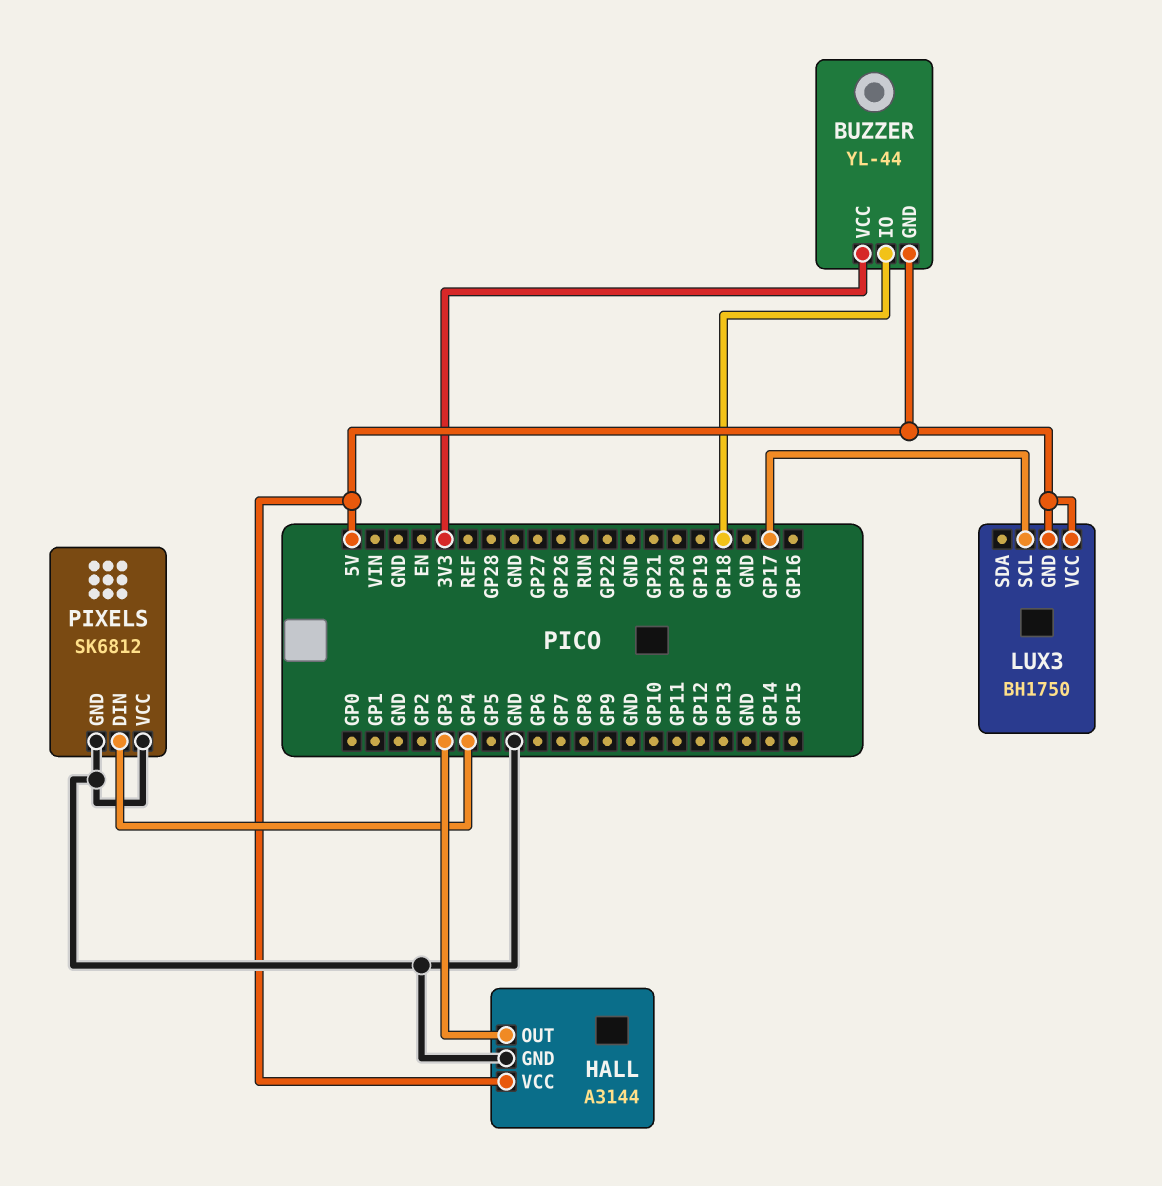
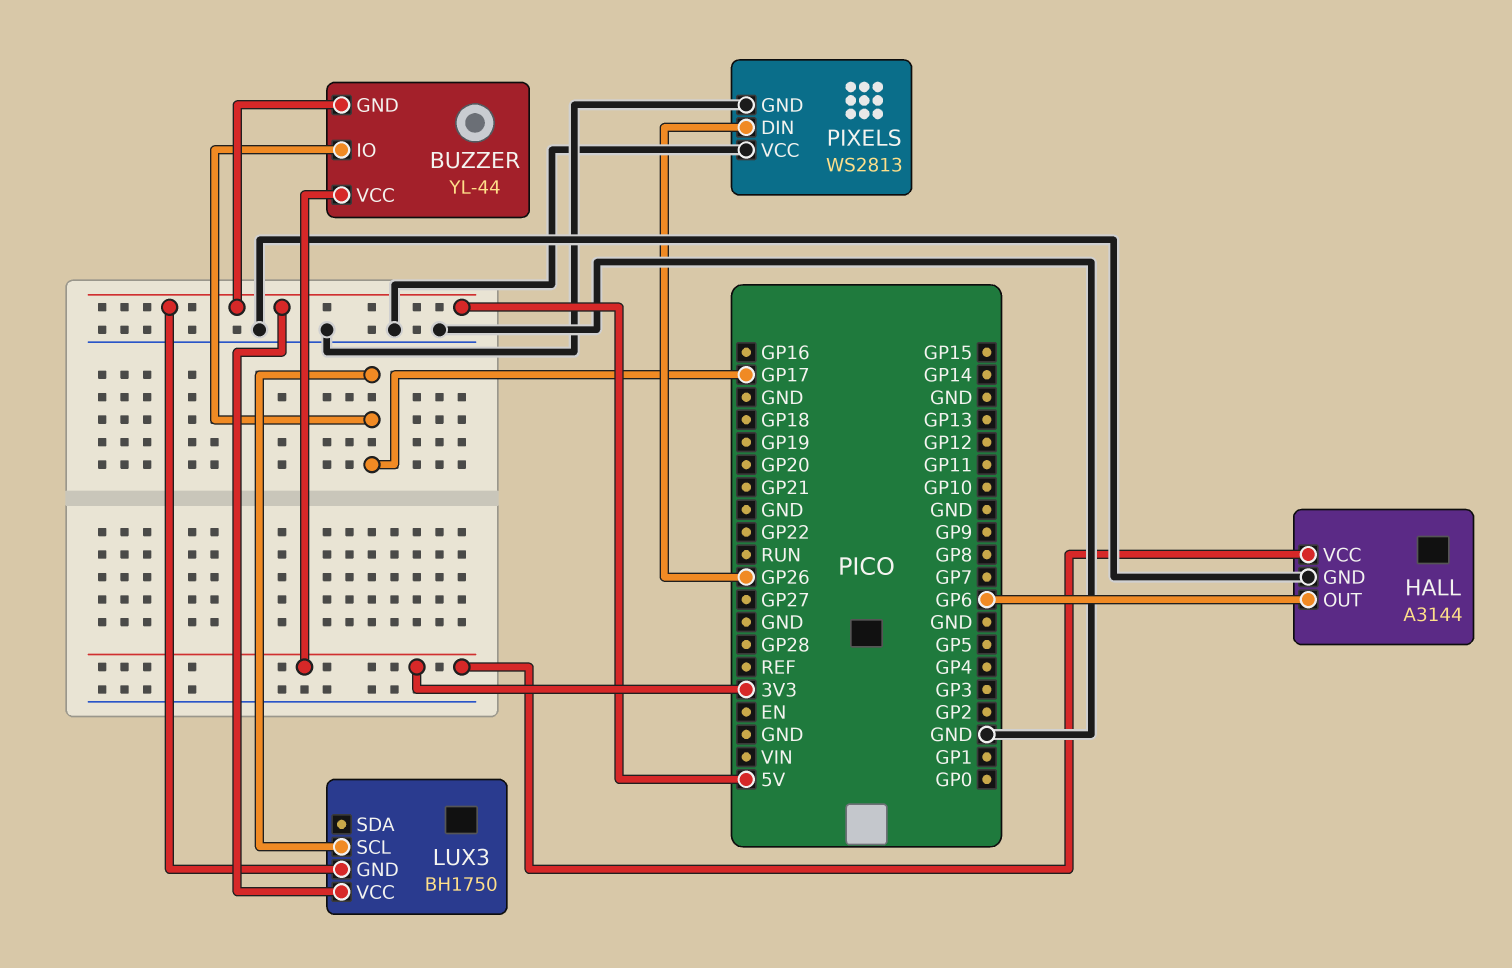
BUZZER pin IO: GP18 -> GP17
HALL pin OUT: GP3 -> GP6
HALL pin VCC: 5V -> 3V3
PIXELS: SK6812 -> WS2813
PIXELS pin DIN: GP4 -> GP26

